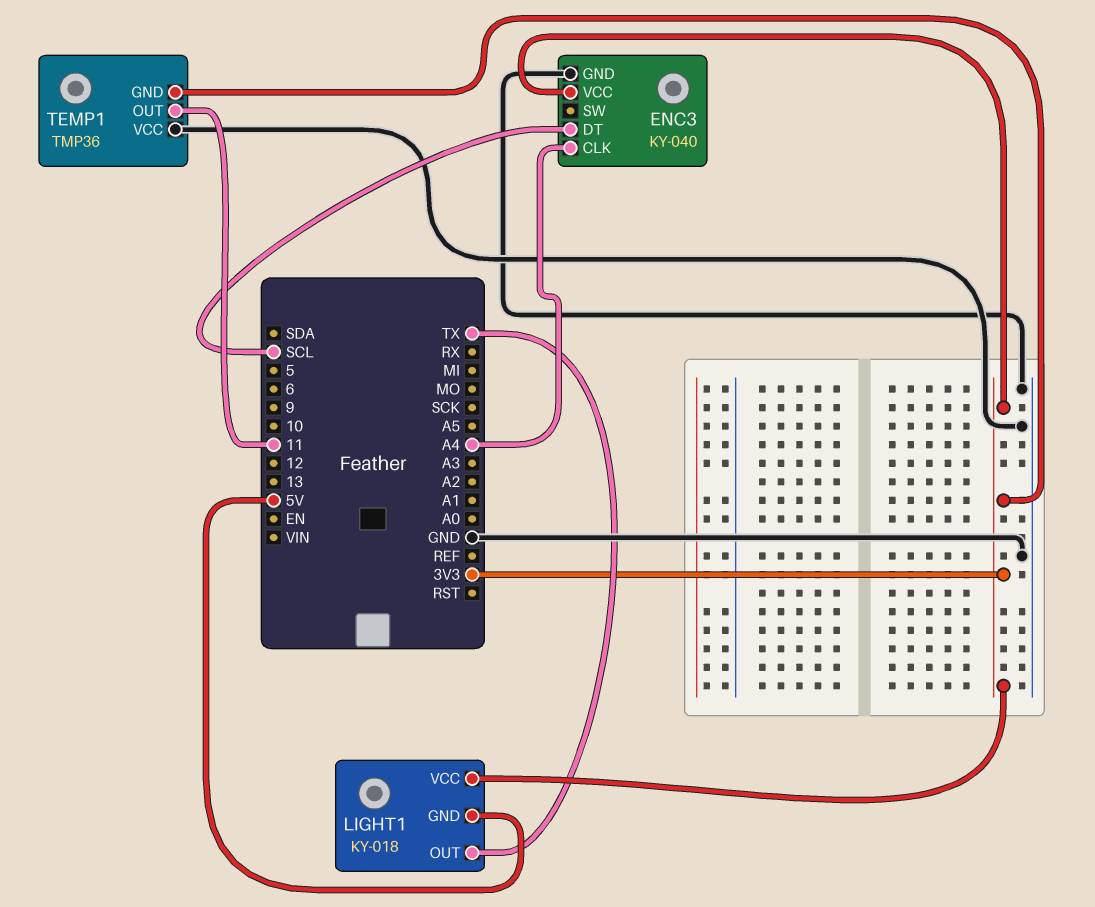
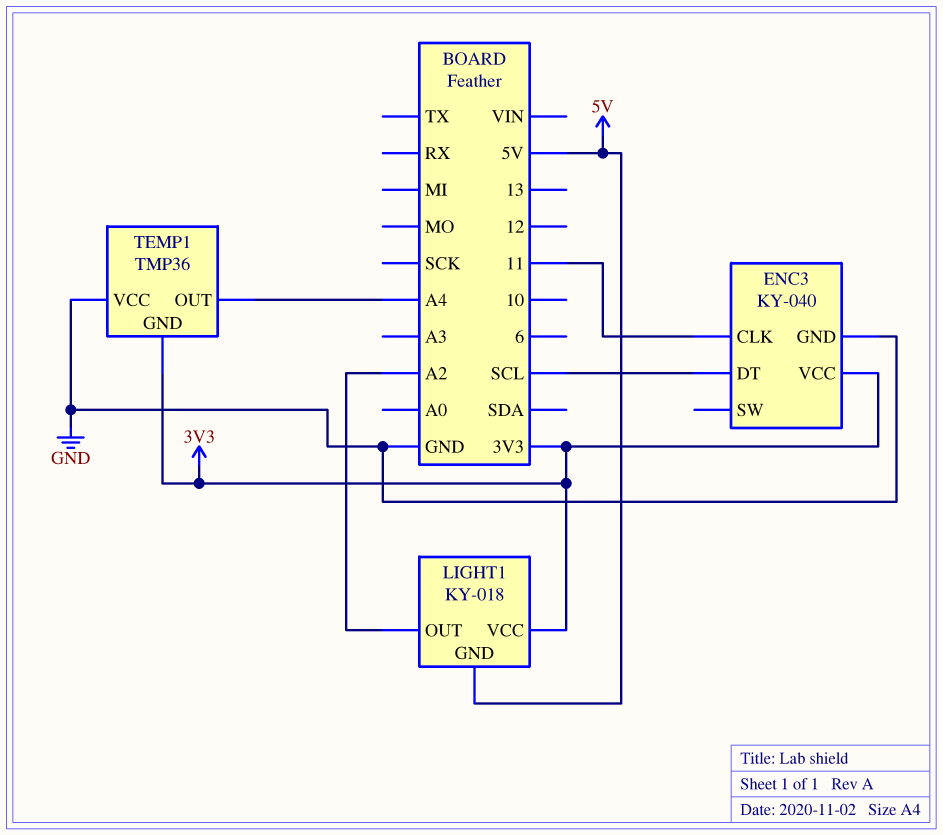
ENC3 pin CLK: A4 -> 11
LIGHT1 pin OUT: TX -> A2
TEMP1 pin OUT: 11 -> A4

